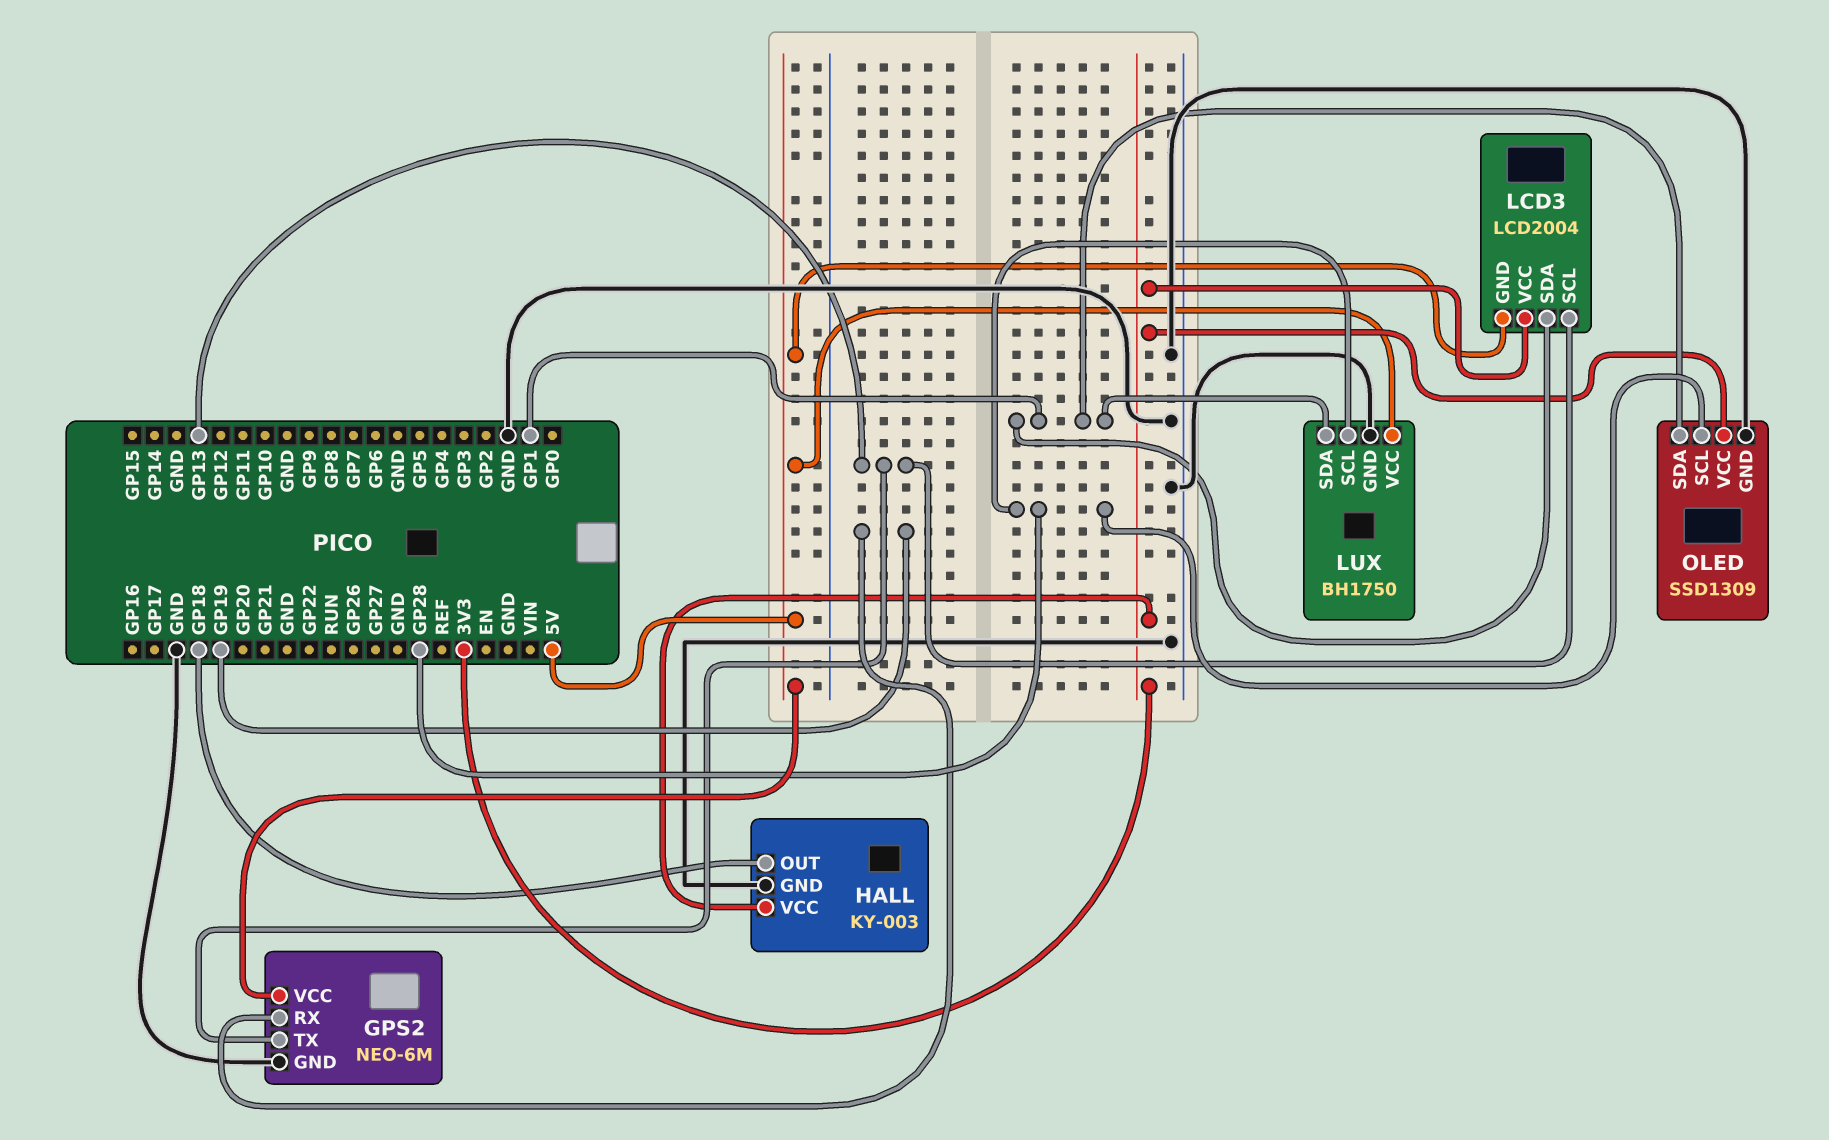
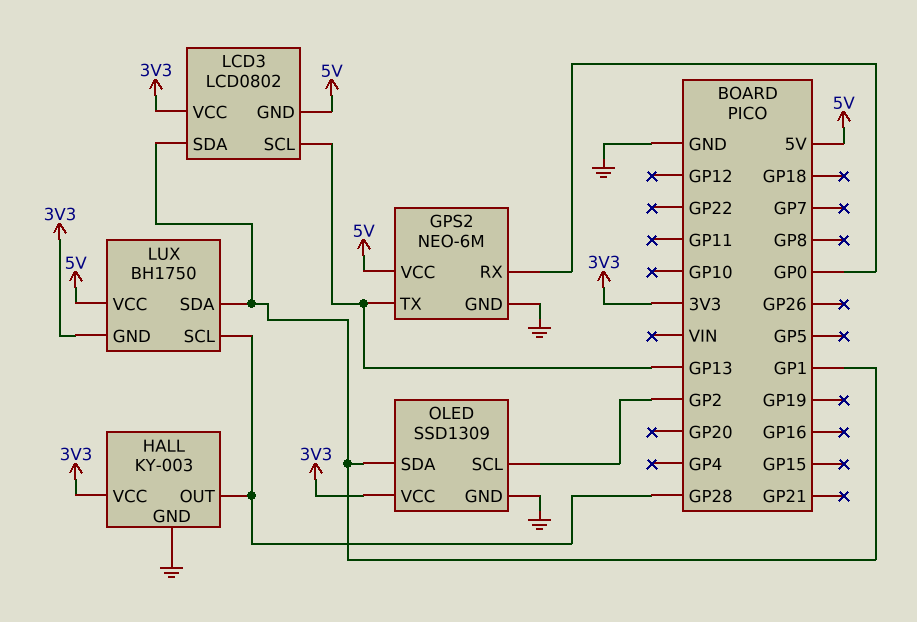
GPS2 pin RX: GP19 -> GP0
HALL pin OUT: GP18 -> GP28
LCD3: LCD2004 -> LCD0802
LUX pin GND: GND -> 3V3
OLED pin SCL: GP28 -> GP2

